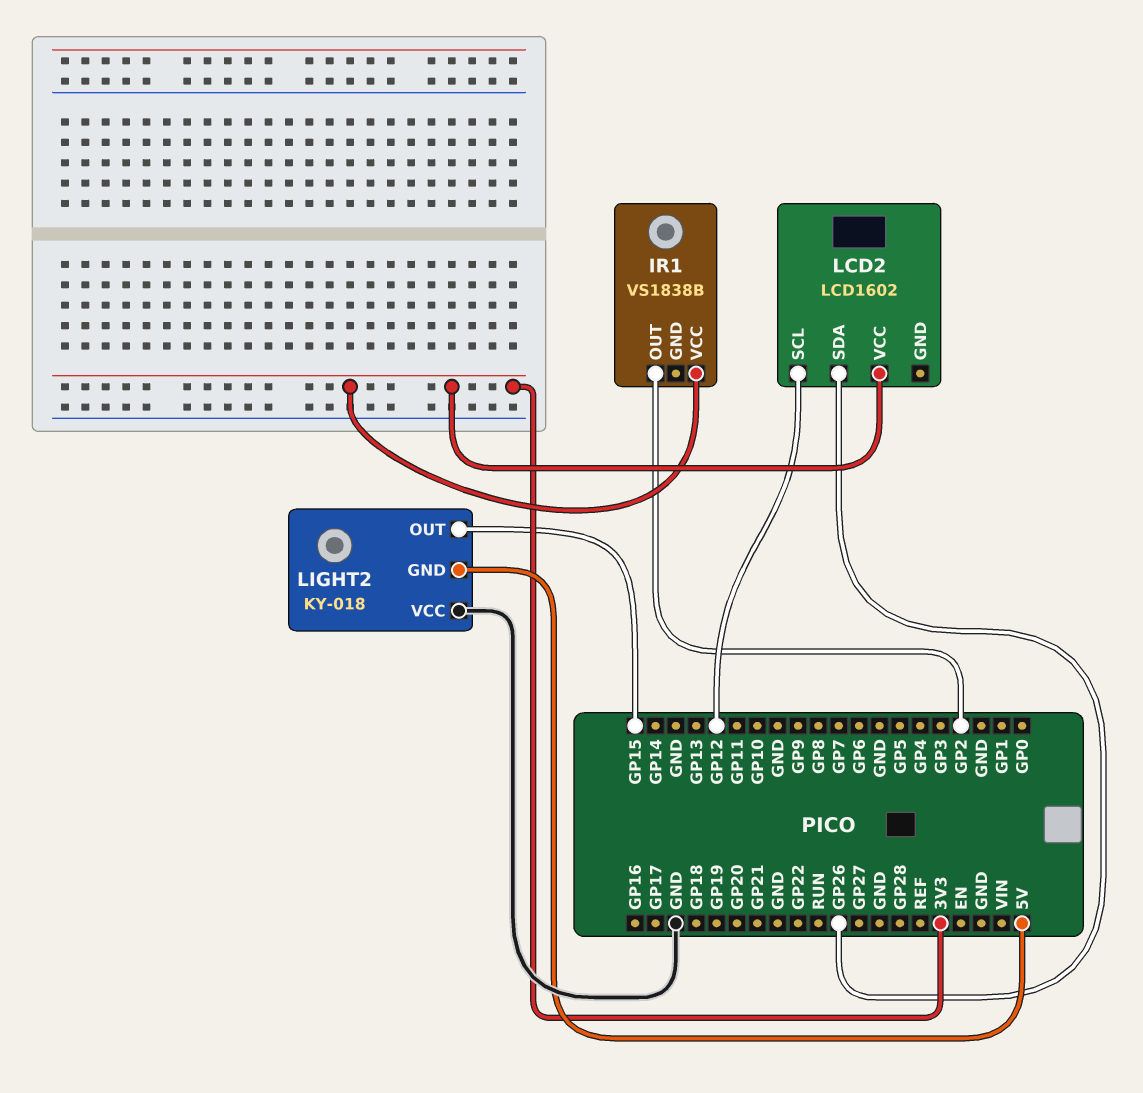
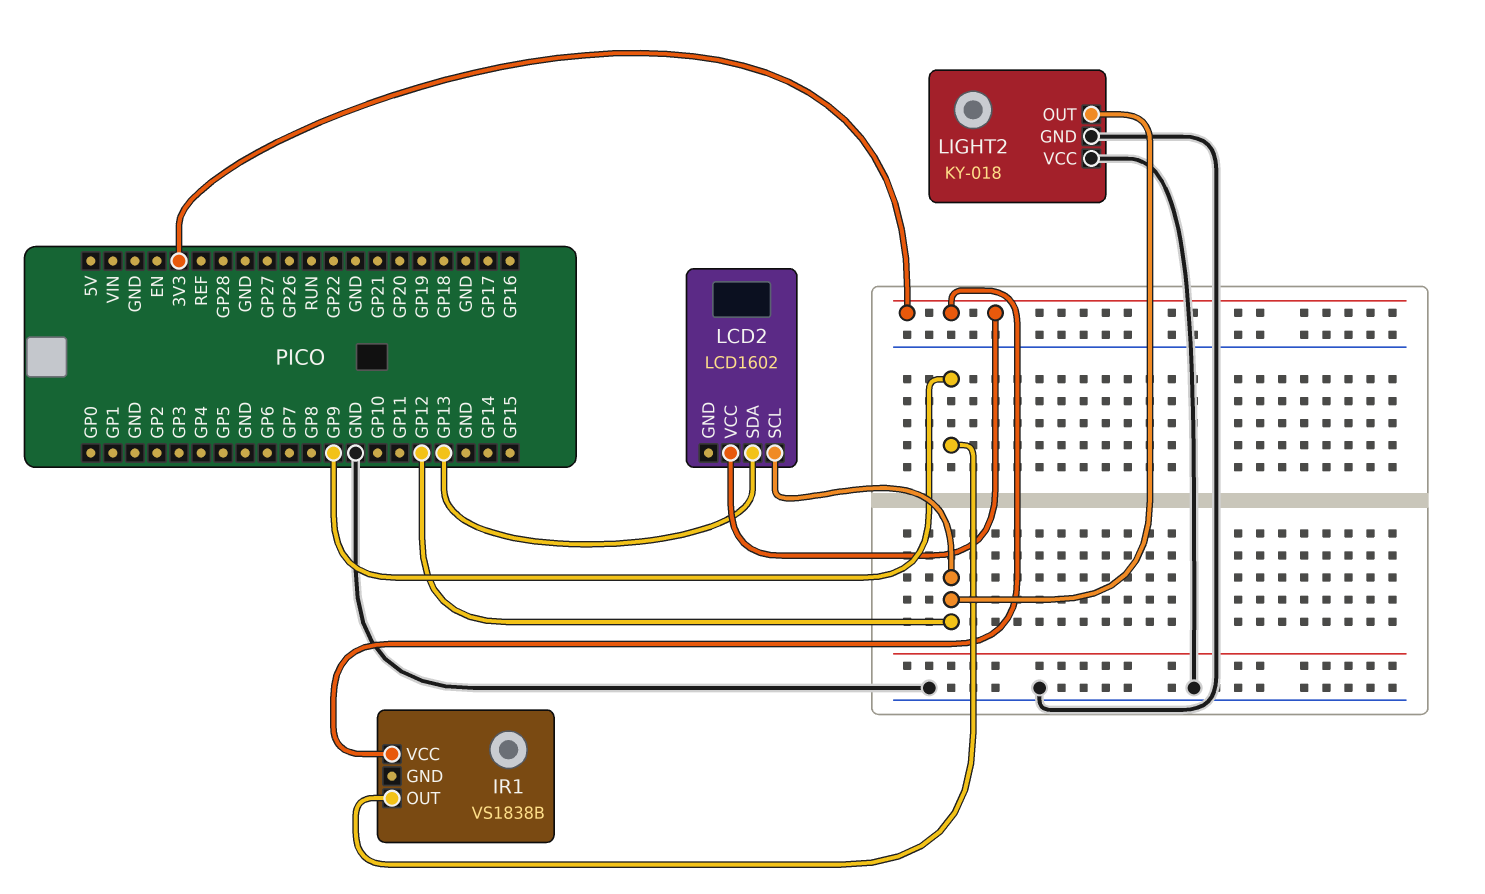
IR1 pin OUT: GP2 -> GP9
LCD2 pin SDA: GP26 -> GP13
LIGHT2 pin GND: 5V -> GND
LIGHT2 pin OUT: GP15 -> GP12

